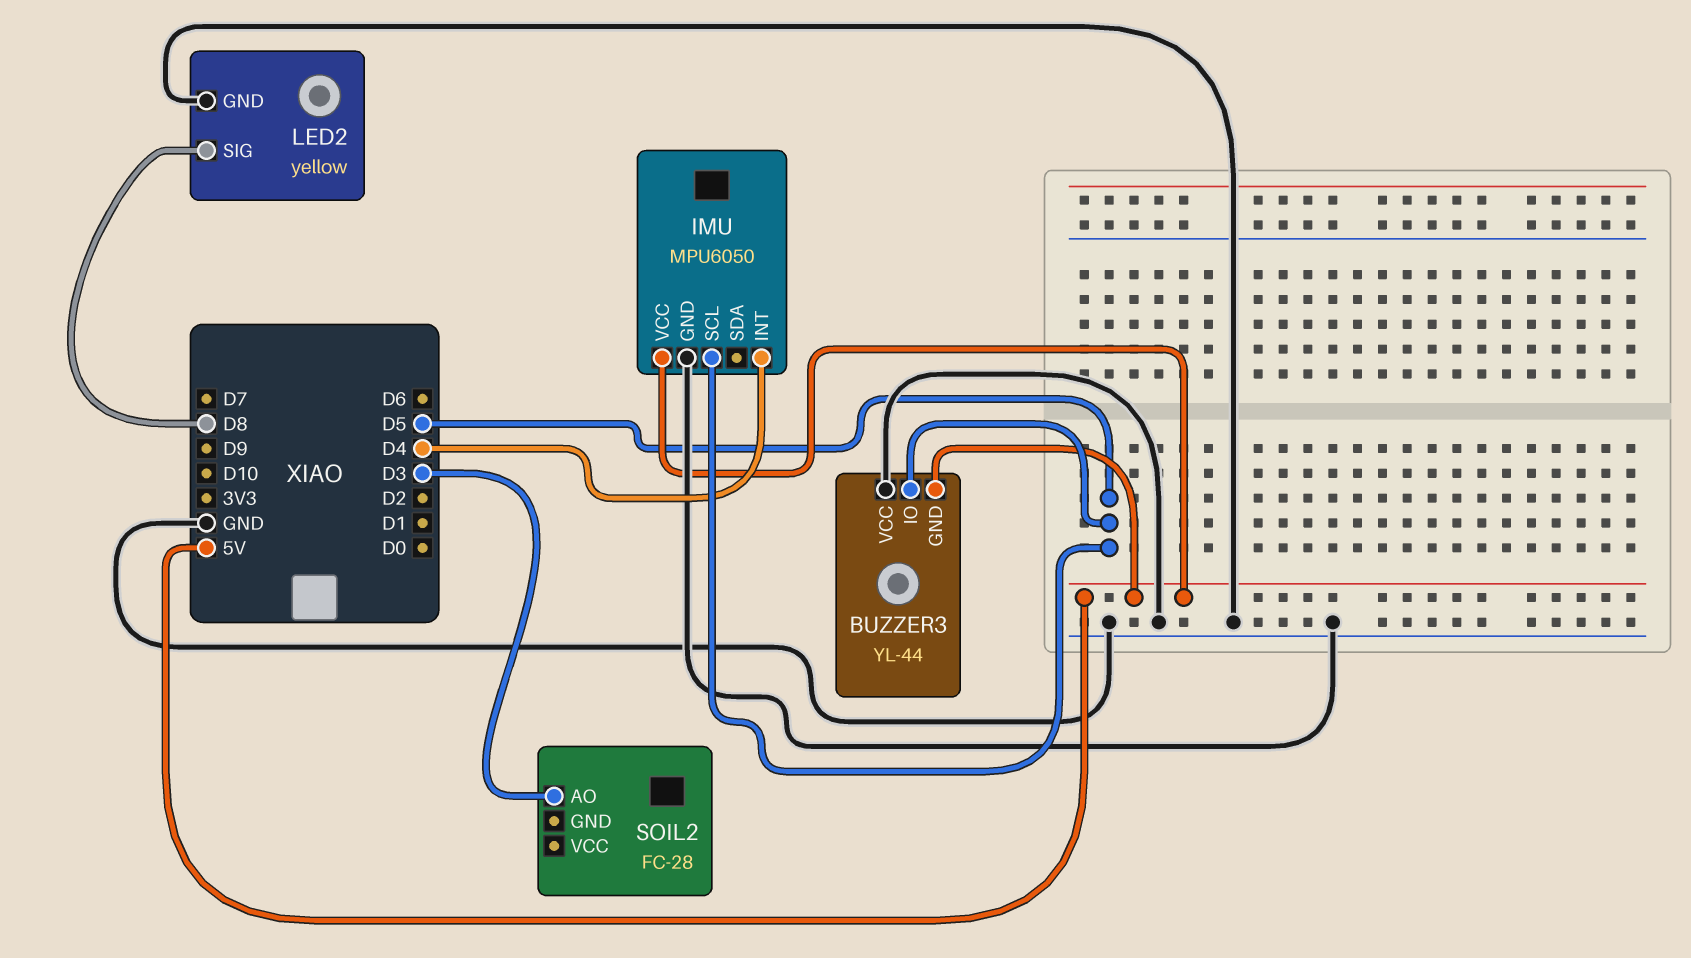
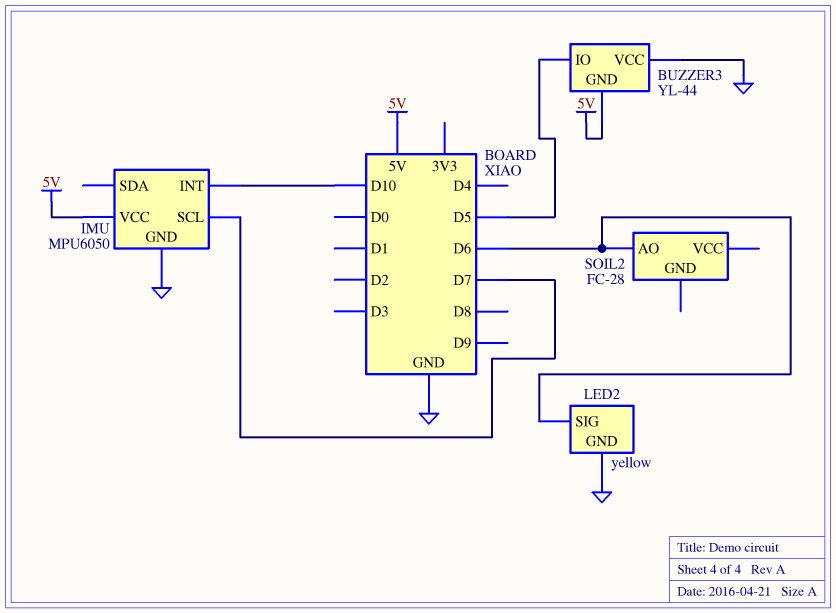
IMU pin INT: D4 -> D10
IMU pin SCL: D5 -> D7
LED2 pin SIG: D8 -> D6
SOIL2 pin AO: D3 -> D6

